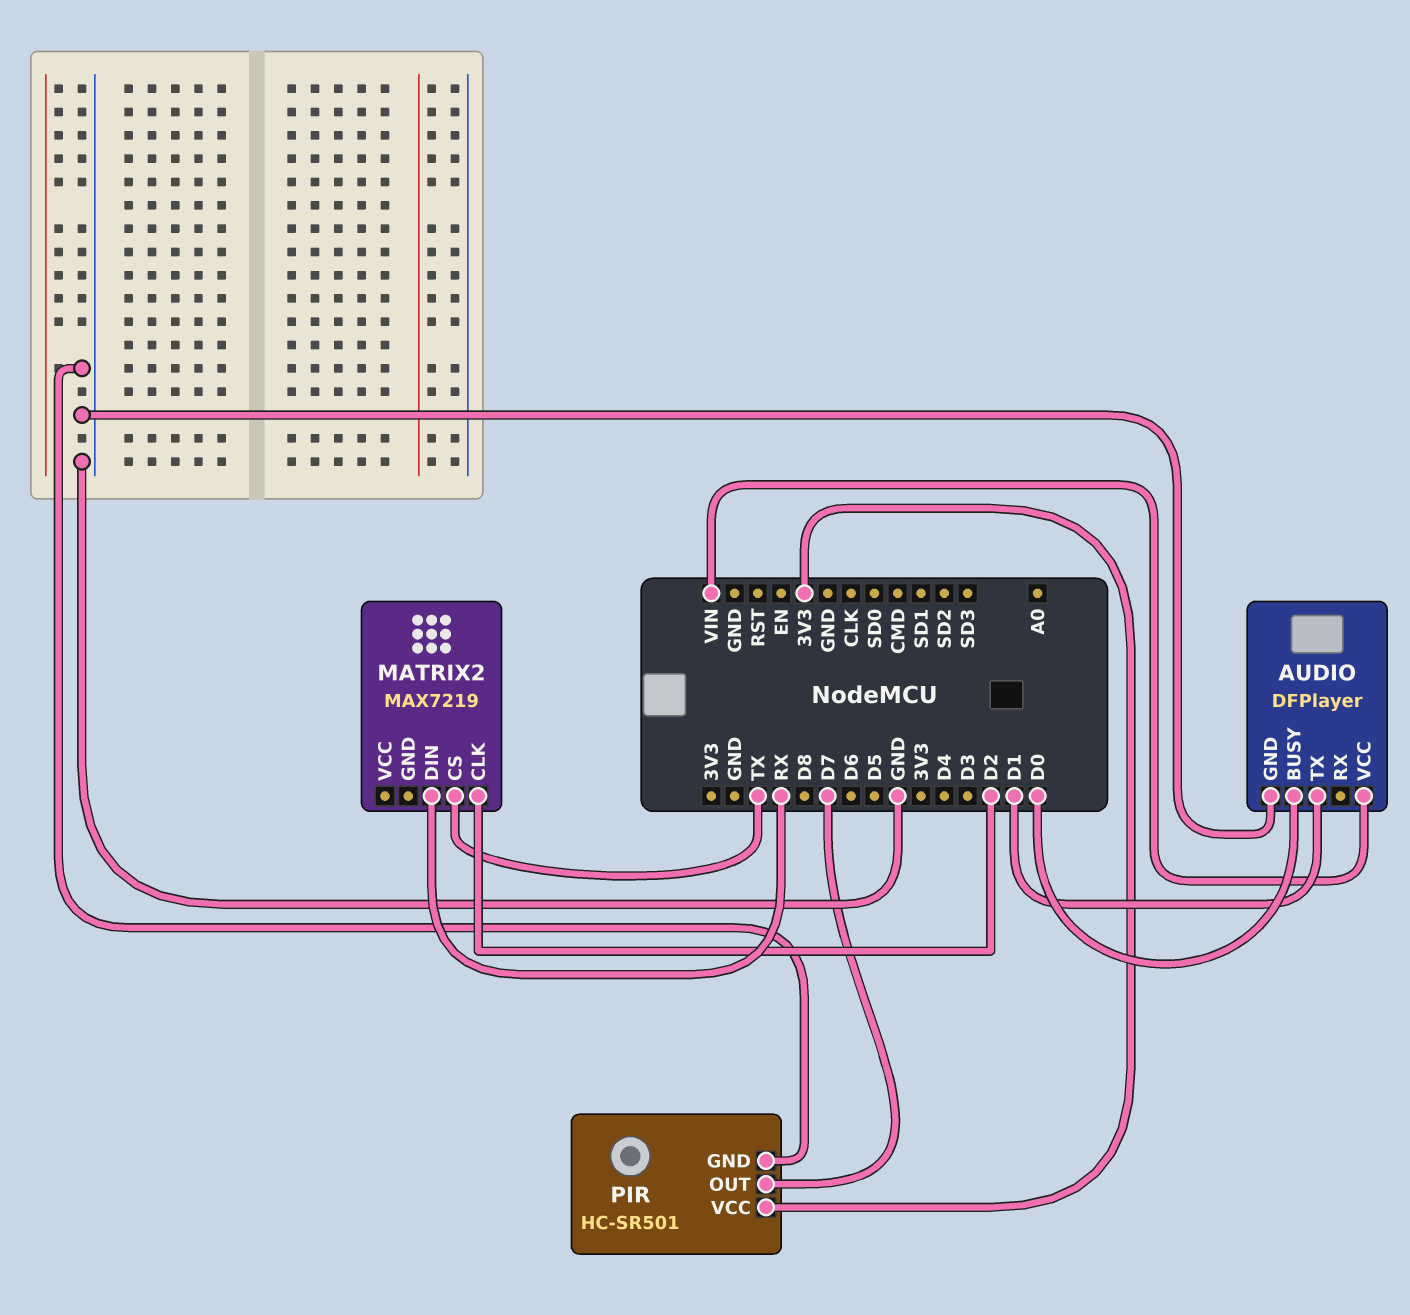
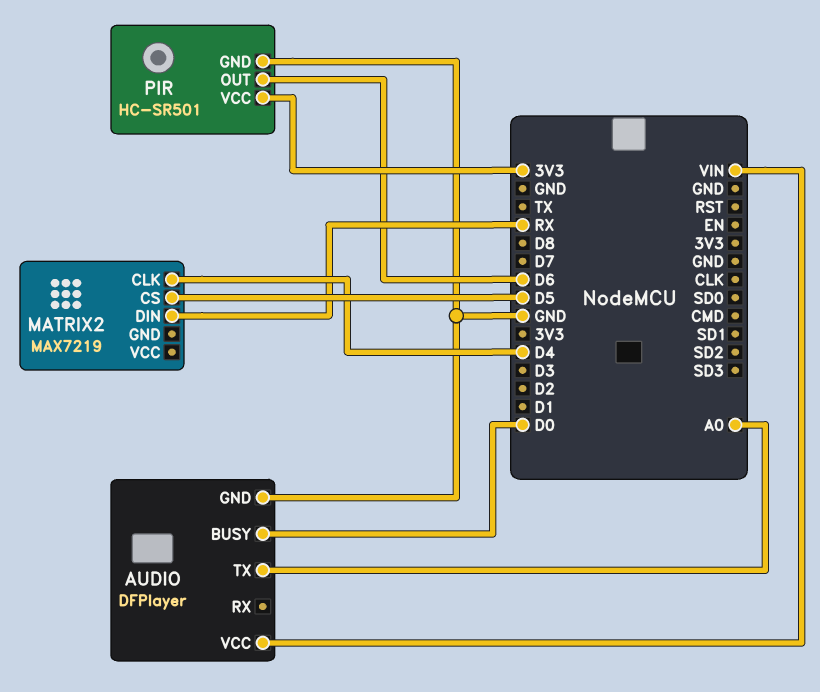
AUDIO pin TX: D1 -> A0
MATRIX2 pin CLK: D2 -> D4
MATRIX2 pin CS: TX -> D5
PIR pin OUT: D7 -> D6

